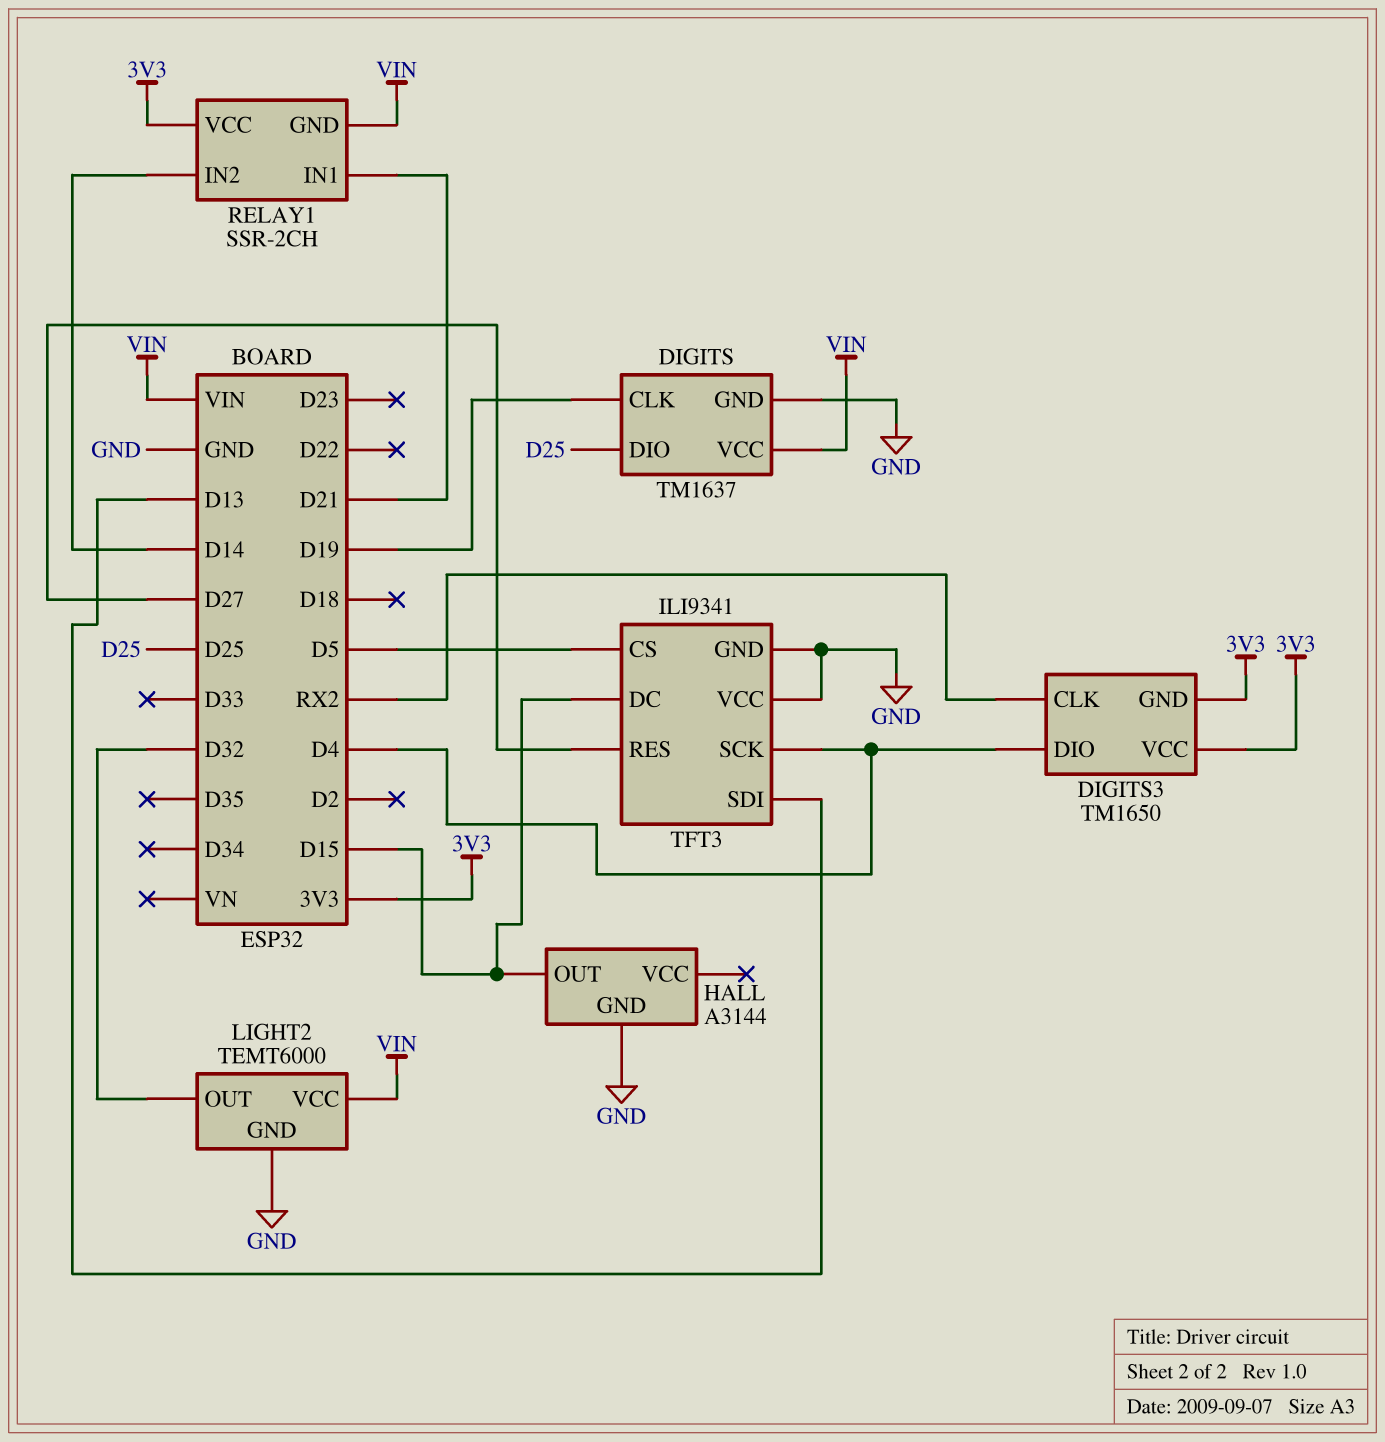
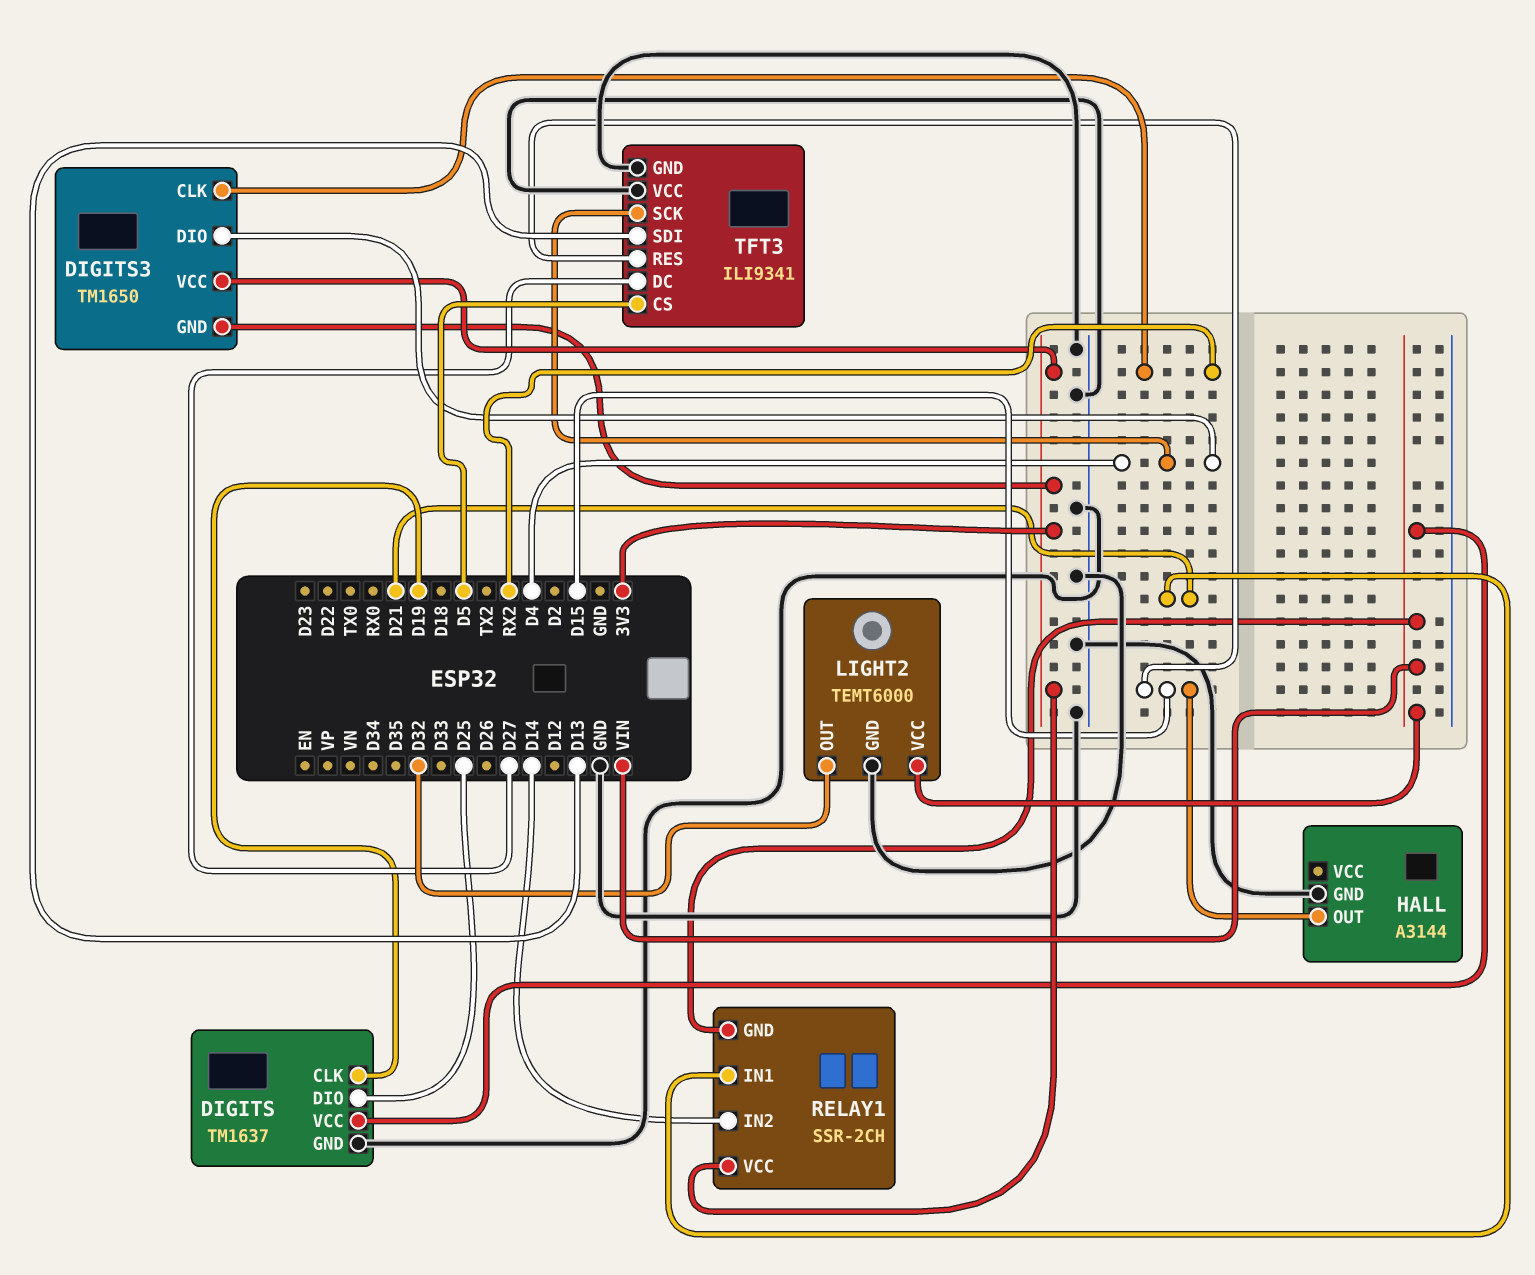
TFT3 pin DC: D15 -> D27
TFT3 pin RES: D27 -> D15

